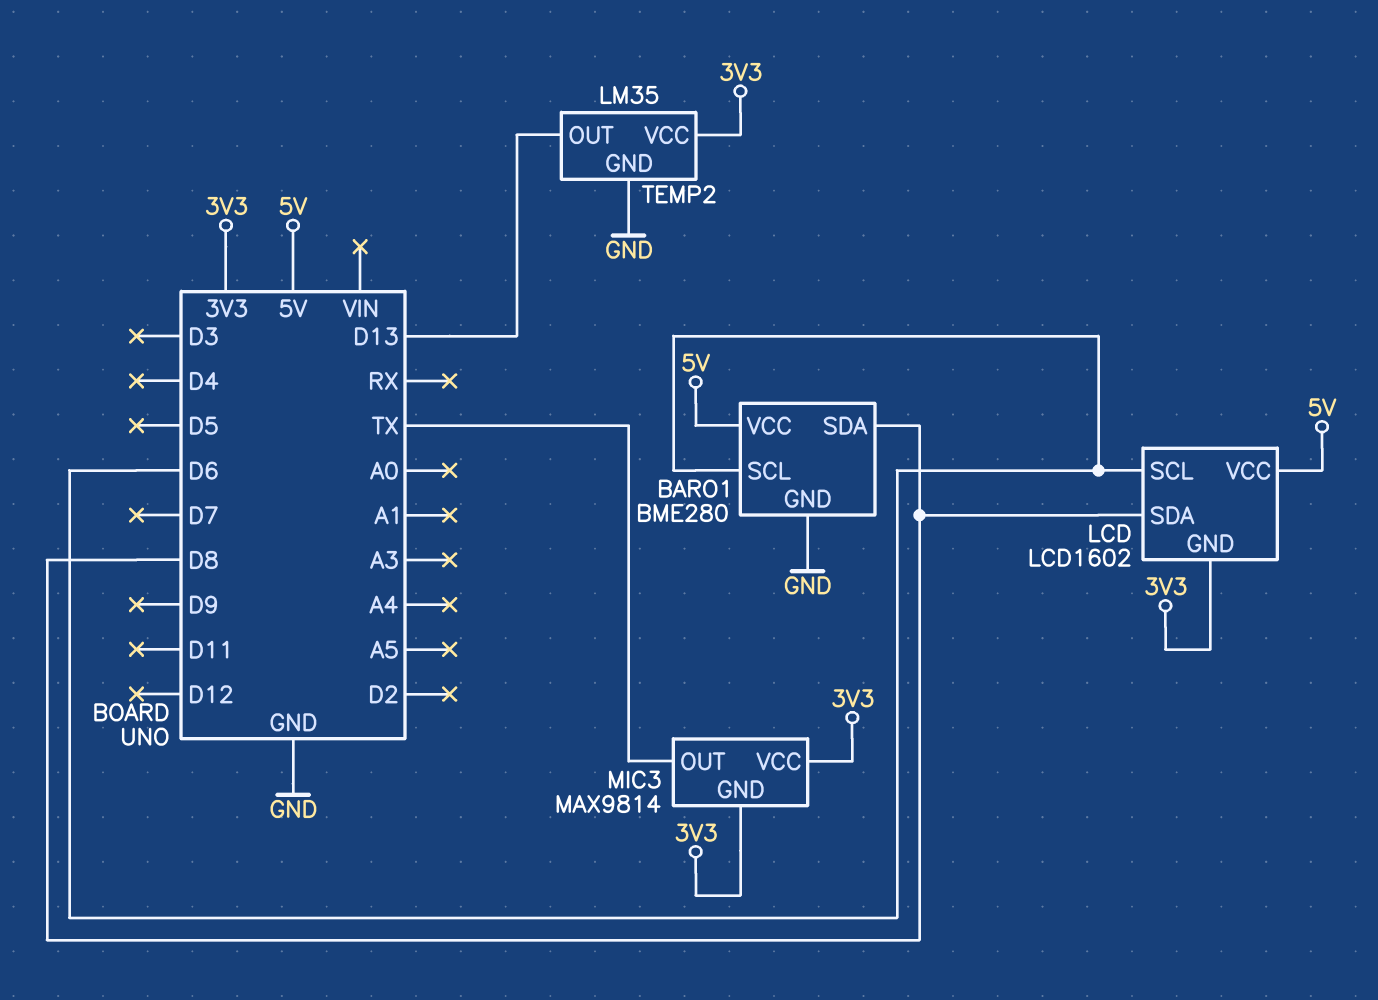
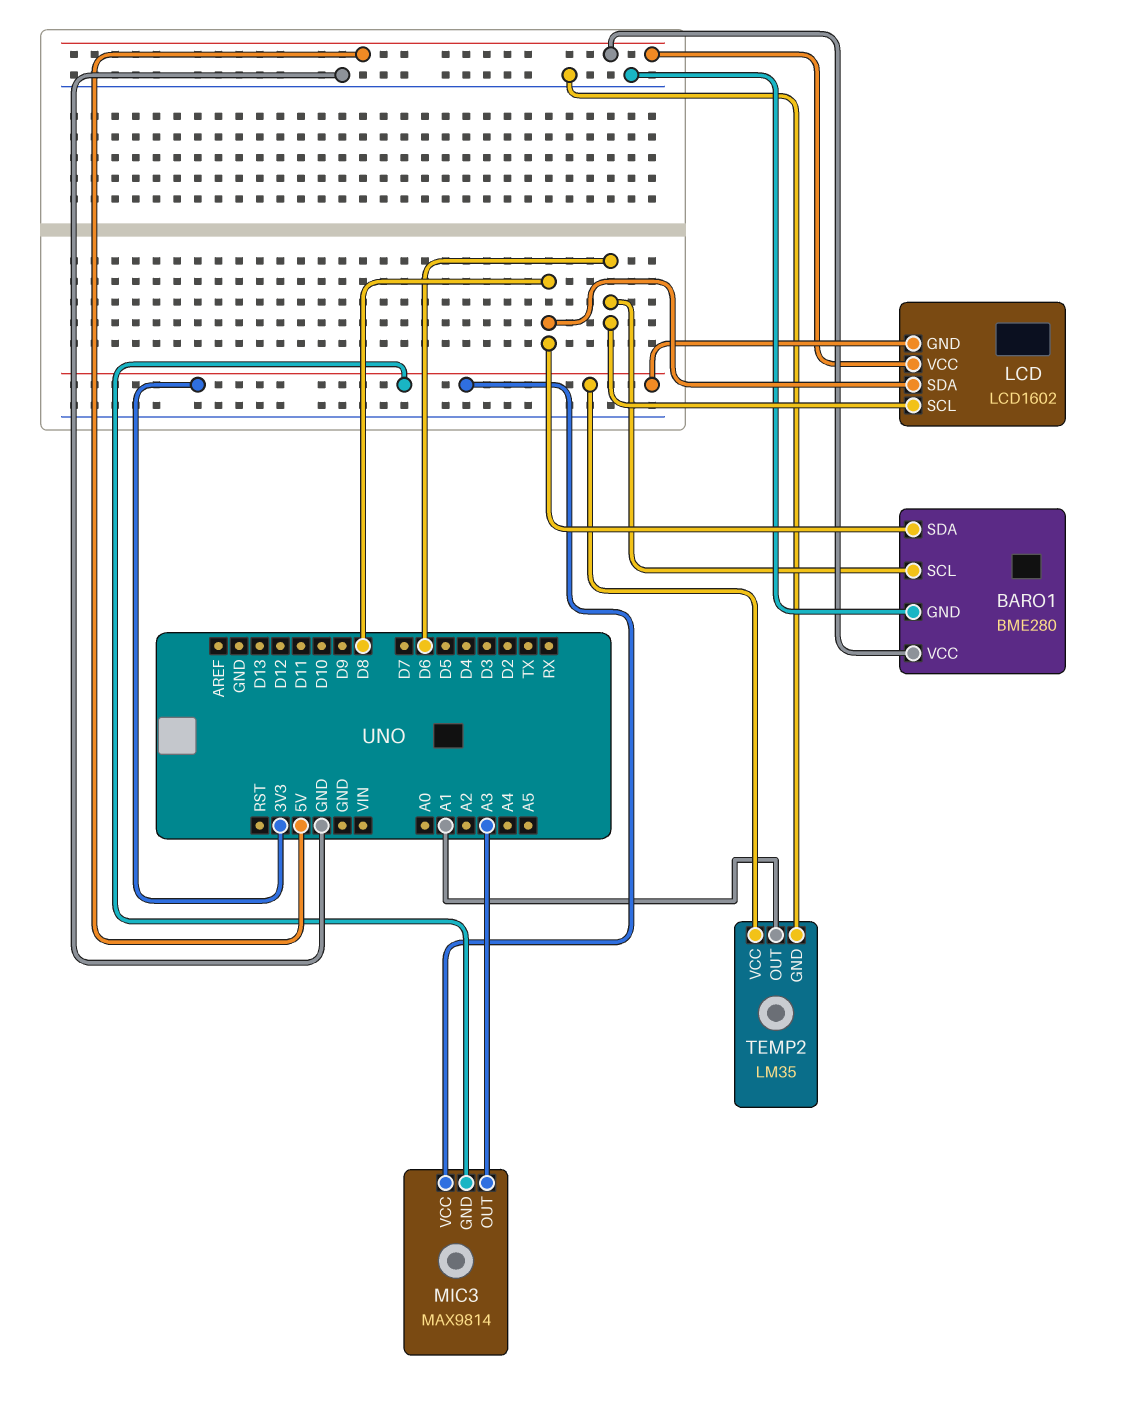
MIC3 pin OUT: TX -> A3
TEMP2 pin OUT: D13 -> A1

